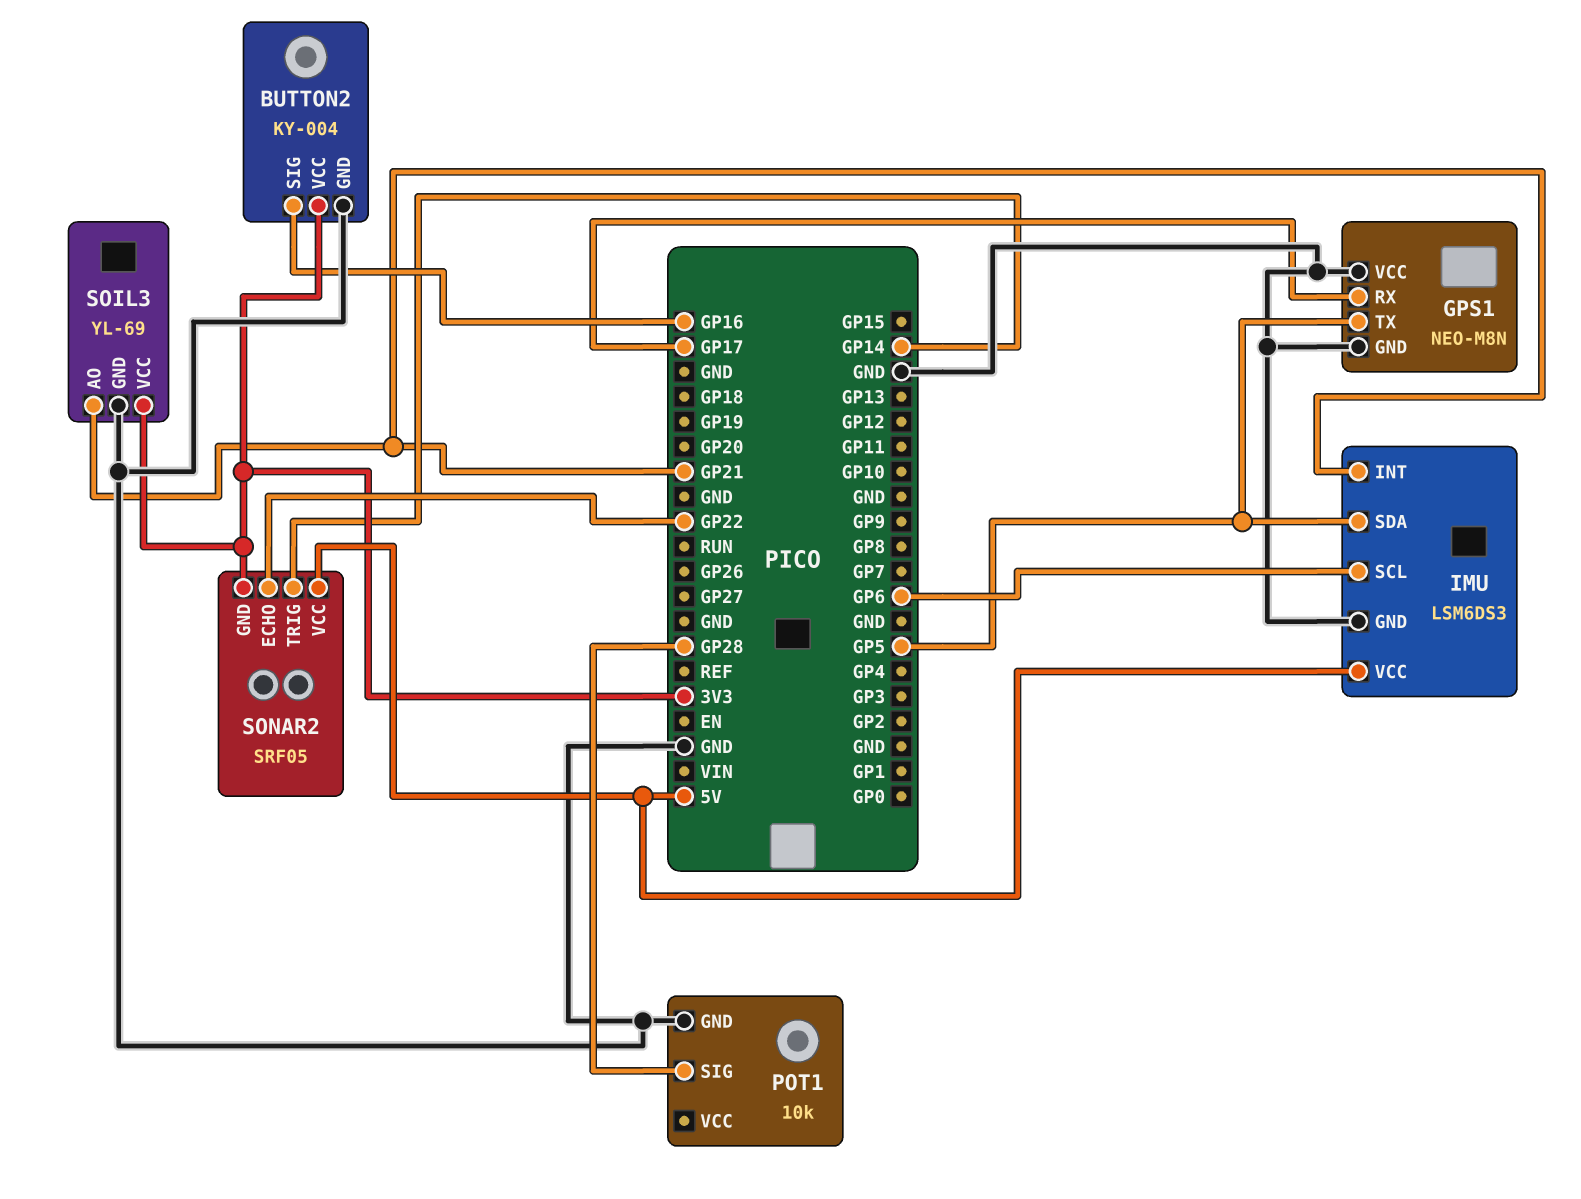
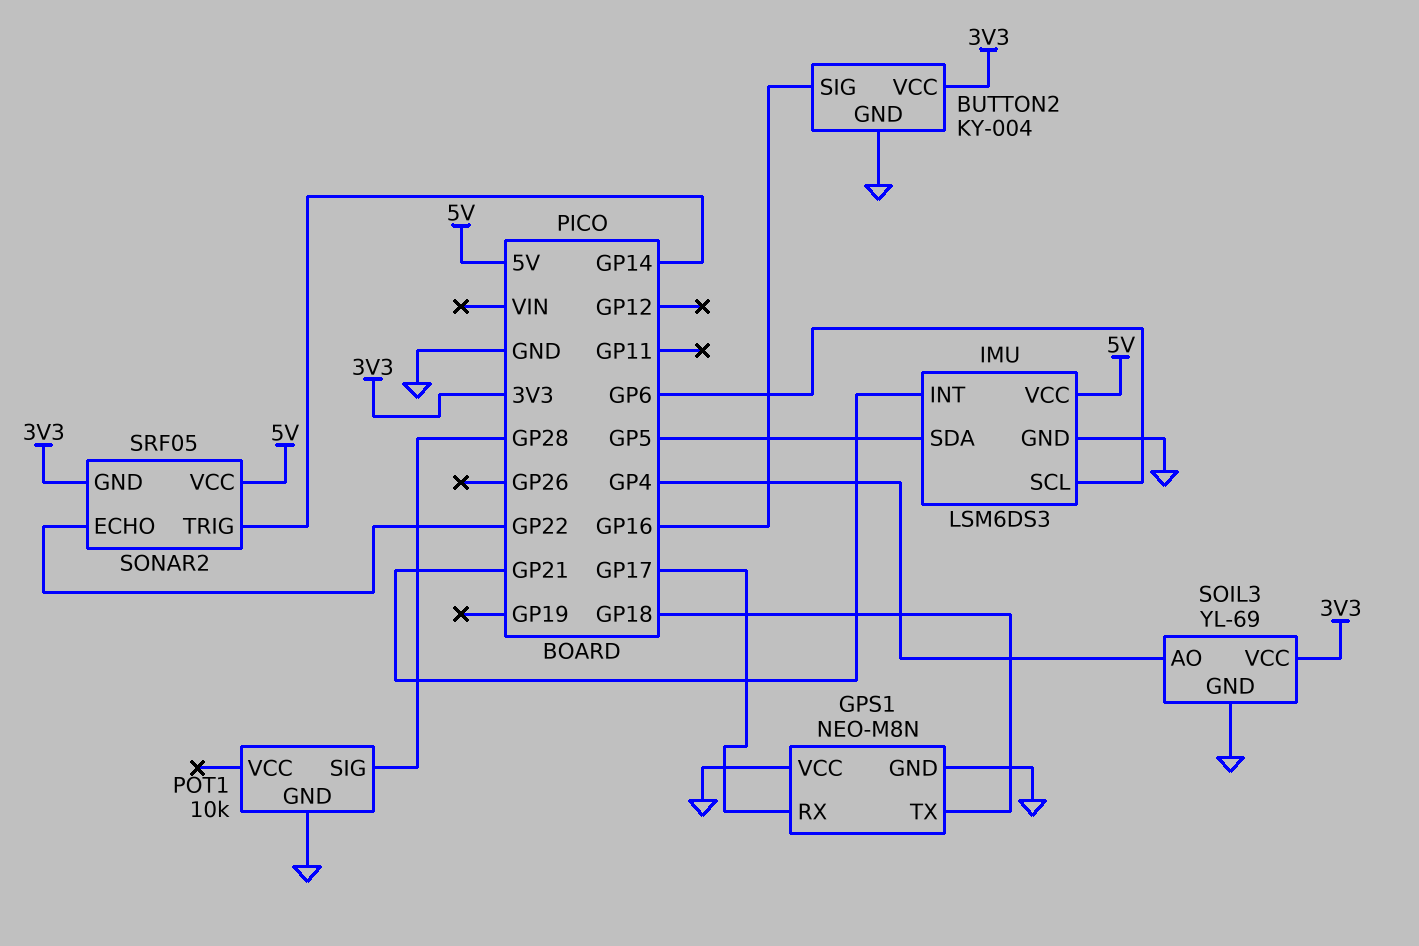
GPS1 pin TX: GP5 -> GP18
SOIL3 pin AO: GP21 -> GP4

